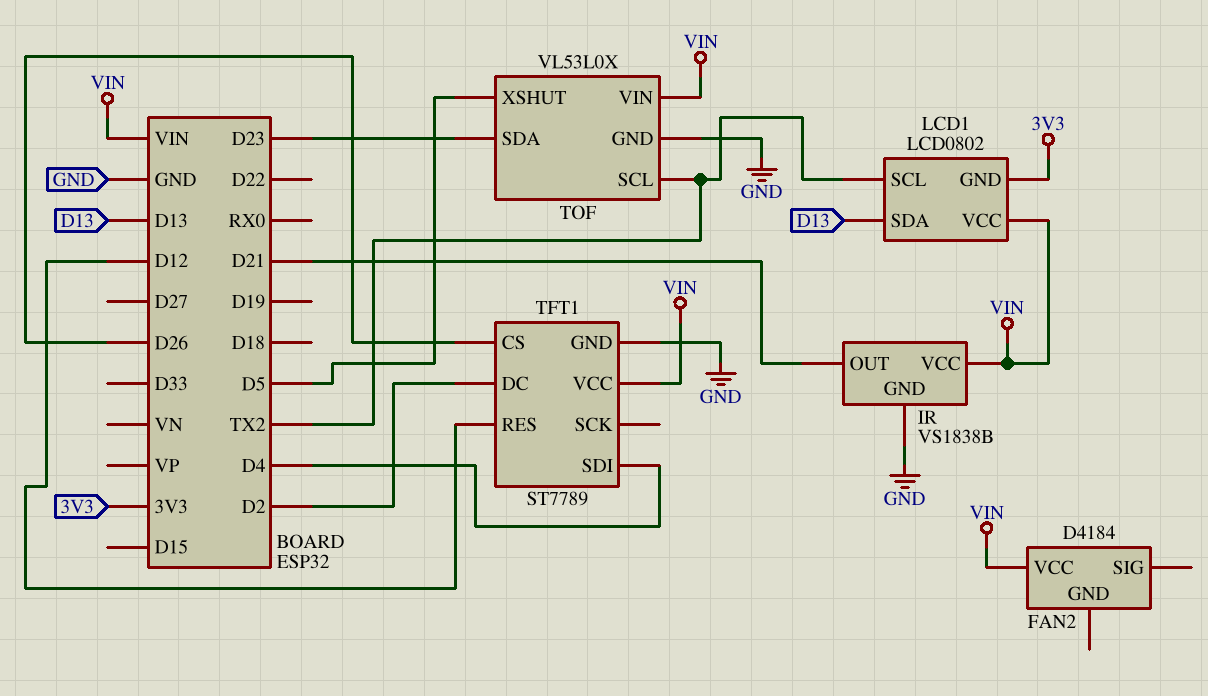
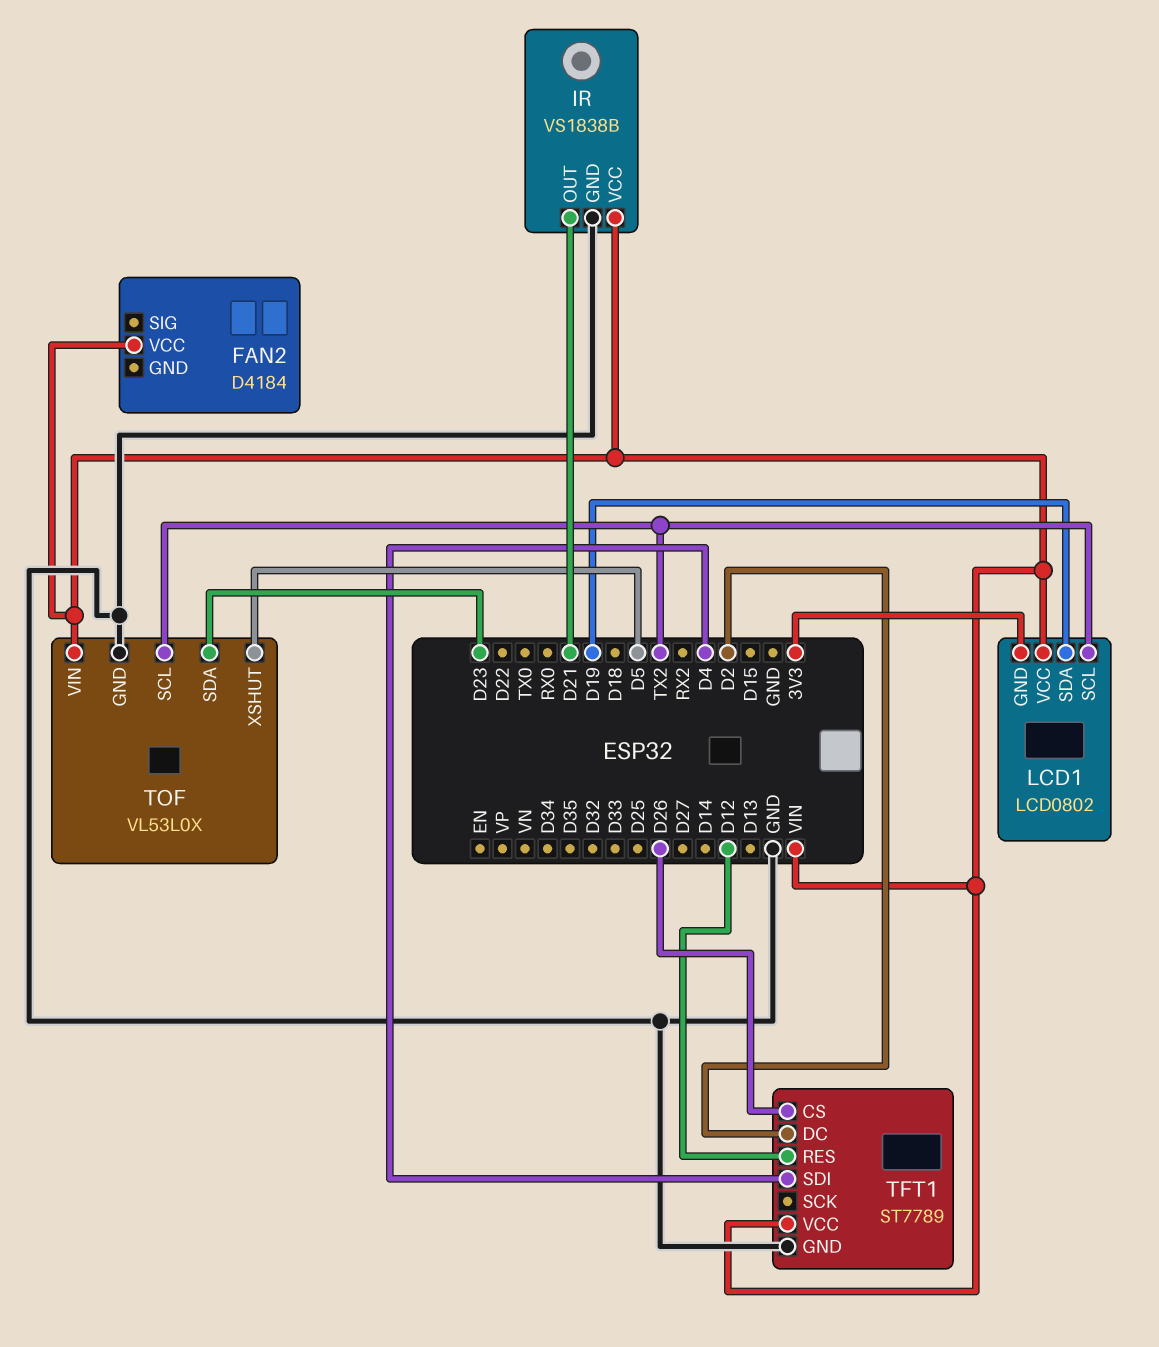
LCD1 pin SDA: D13 -> D19

